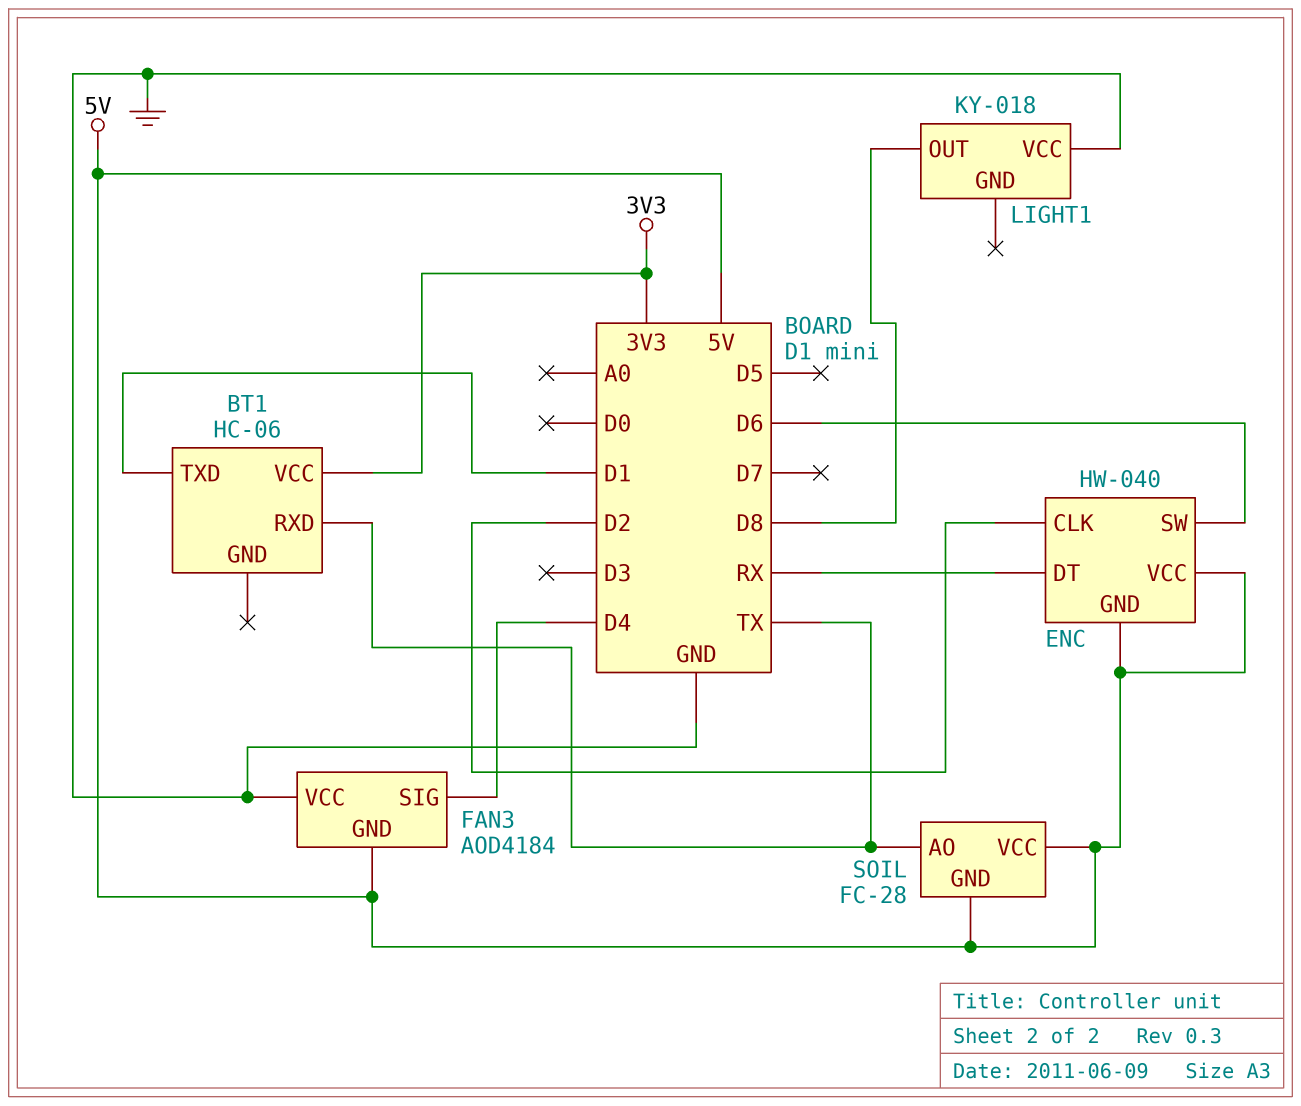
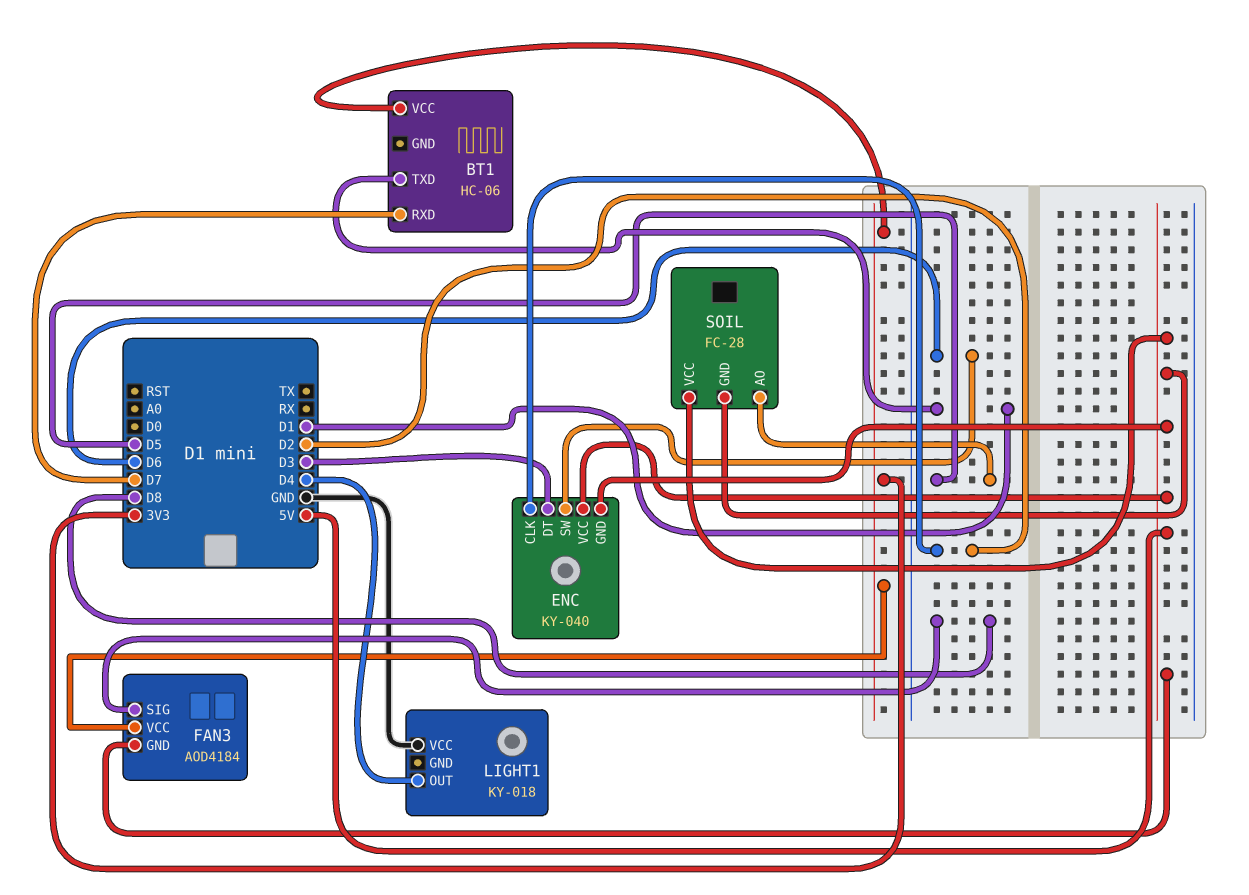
BT1 pin RXD: TX -> D7
ENC: HW-040 -> KY-040
ENC pin DT: RX -> D3
FAN3 pin SIG: D4 -> D8
FAN3 pin VCC: GND -> 3V3
LIGHT1 pin OUT: D8 -> D4
SOIL pin AO: TX -> D5

